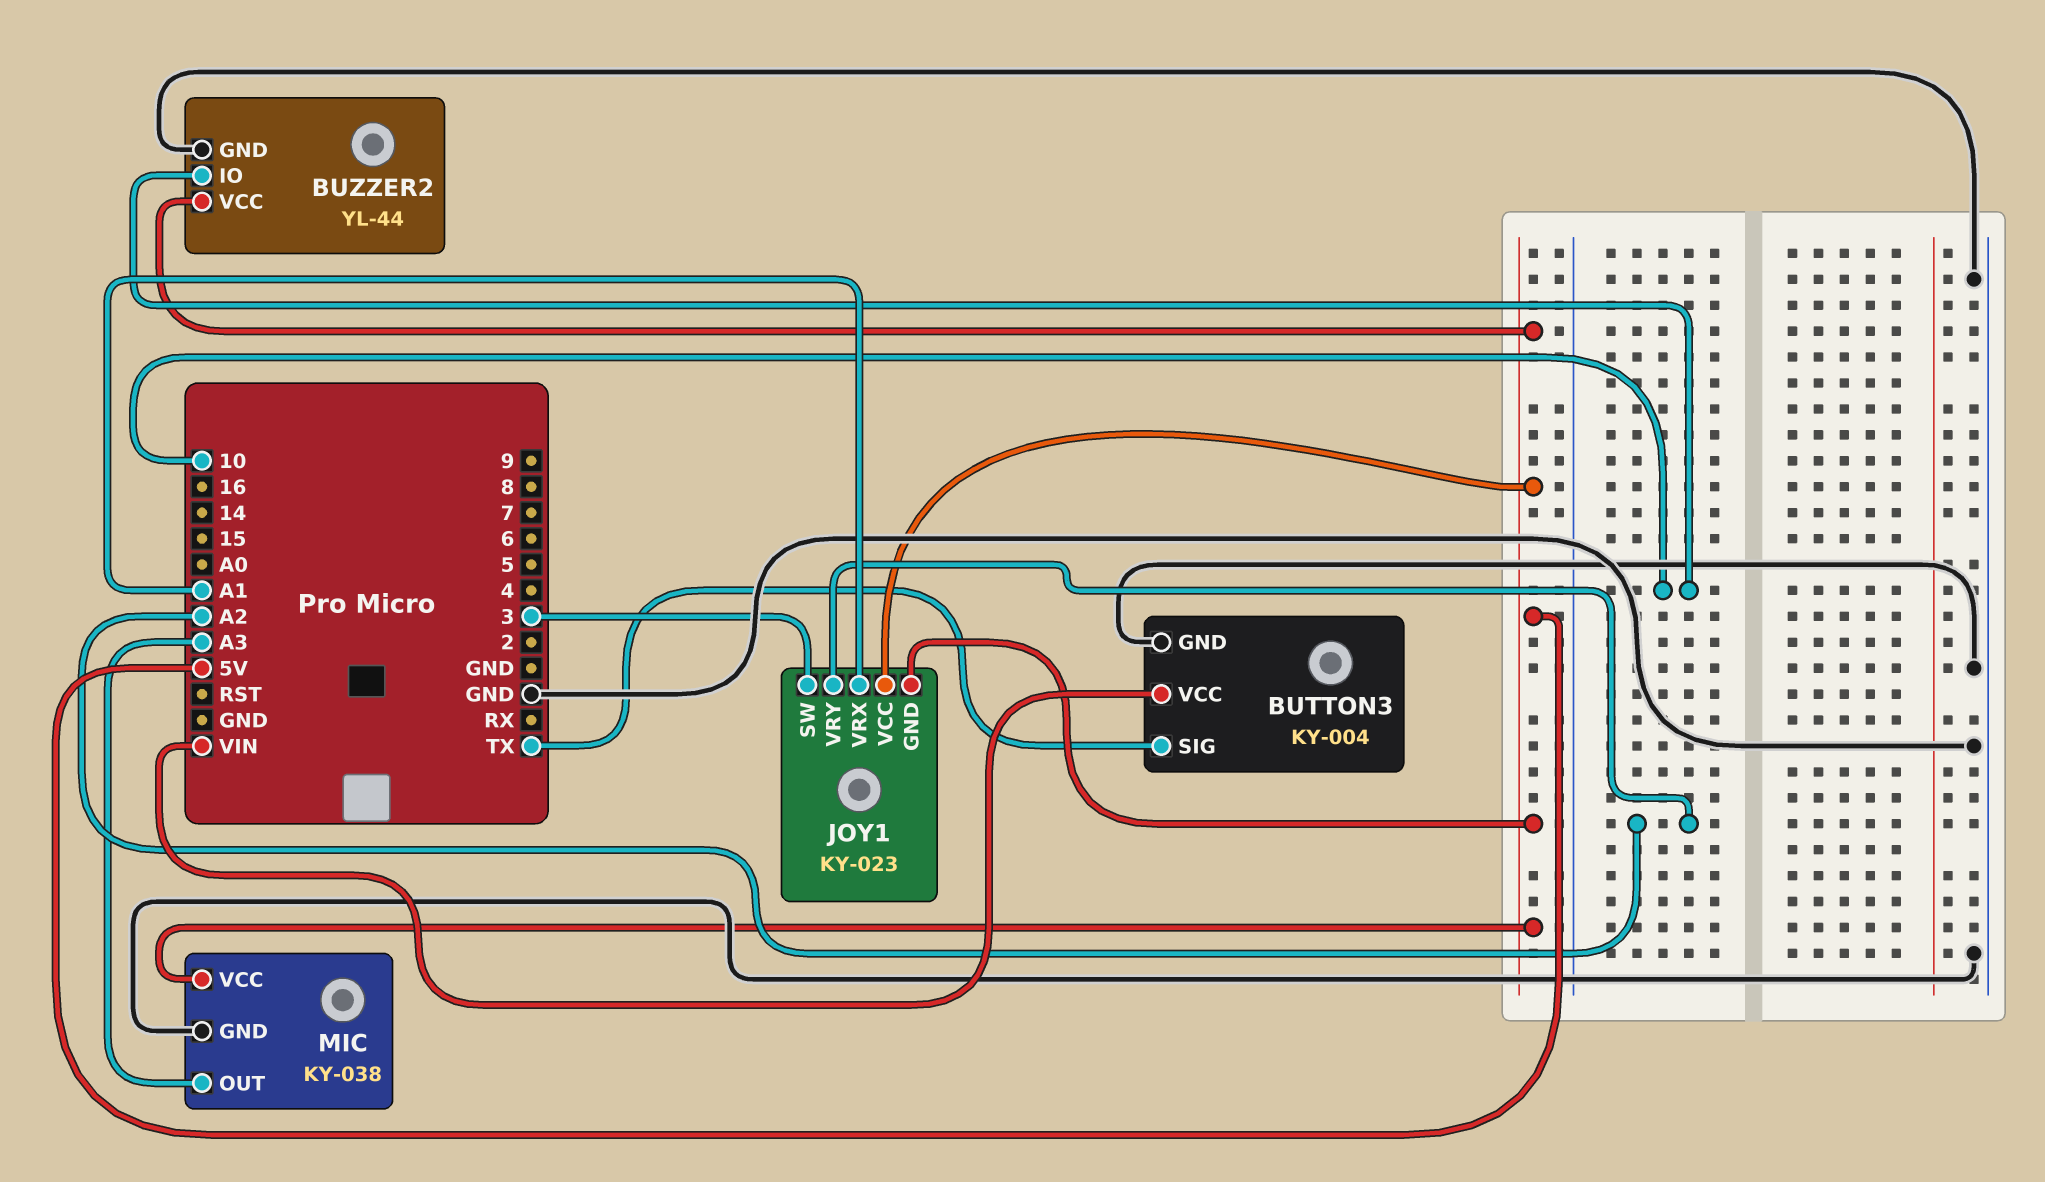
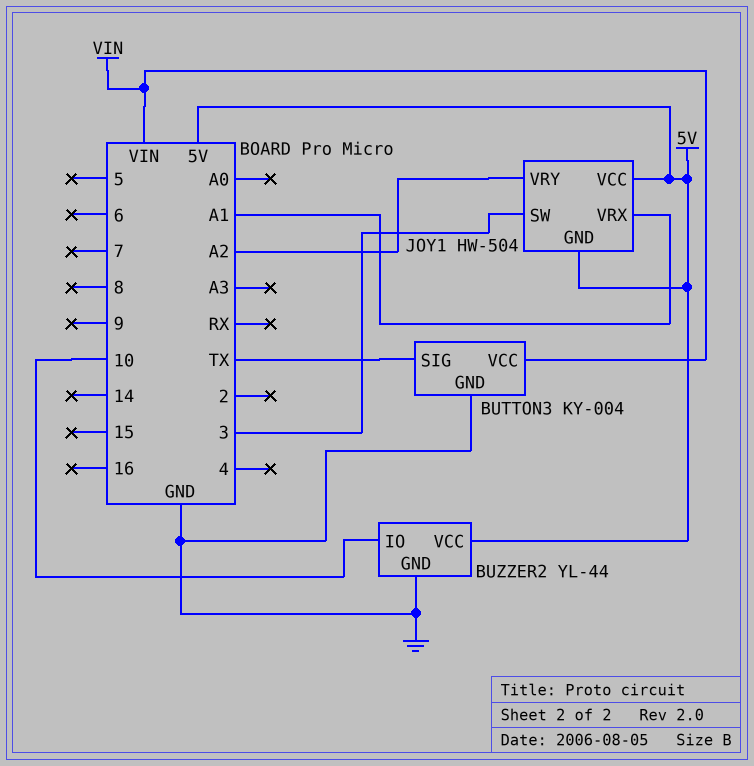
JOY1: KY-023 -> HW-504
MIC: KY-038 -> none
MIC pin GND: GND -> none
MIC pin OUT: A3 -> none
MIC pin VCC: 5V -> none

